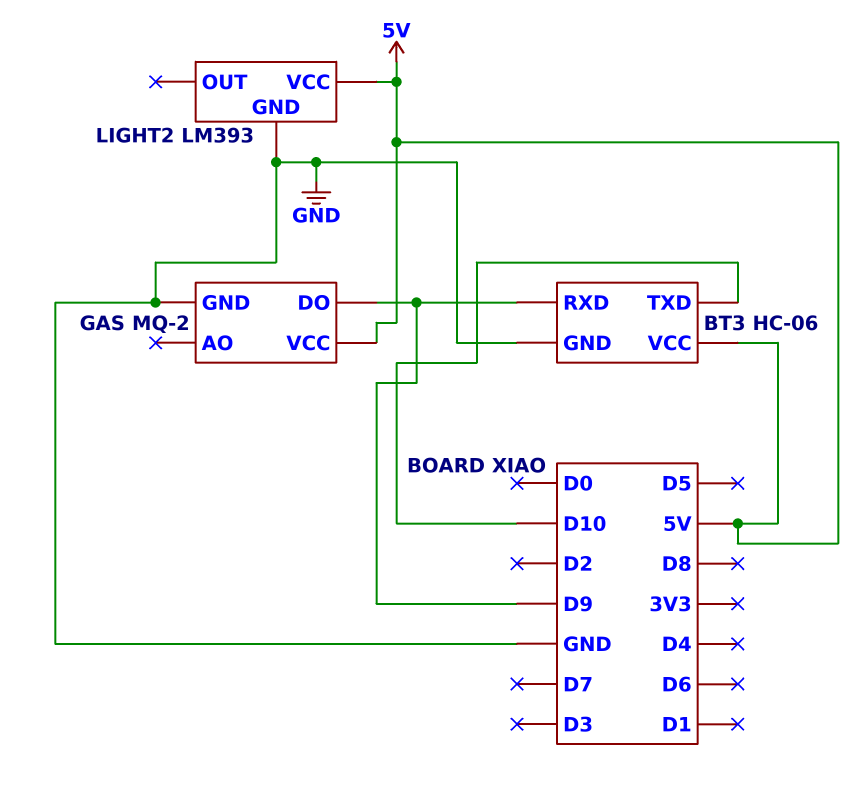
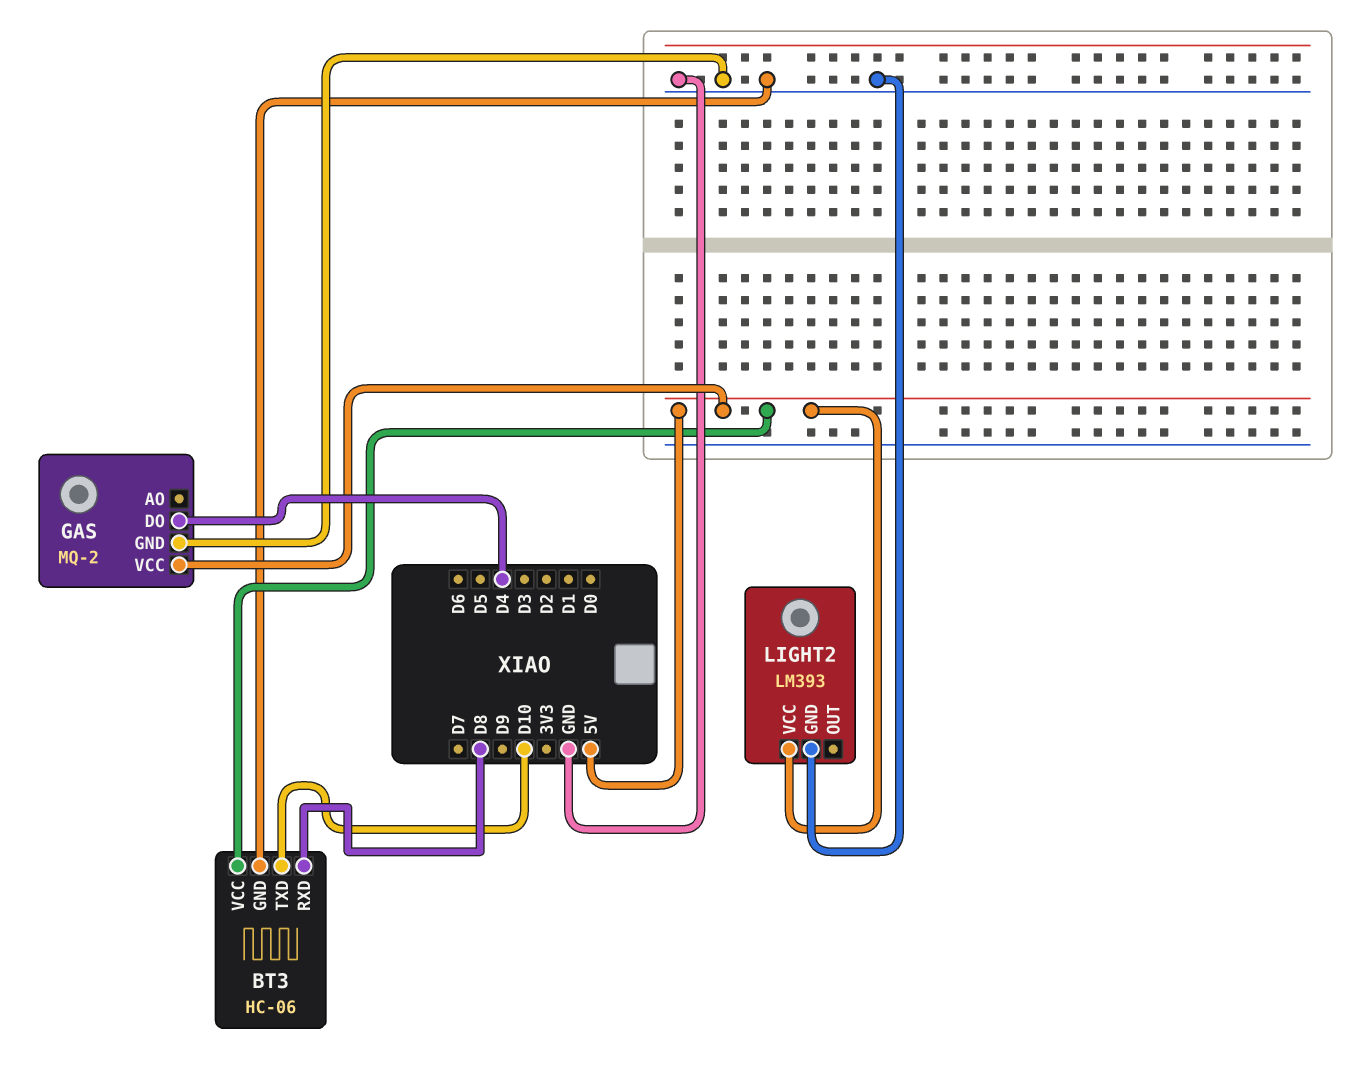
BT3 pin RXD: D9 -> D8
GAS pin DO: D9 -> D4

